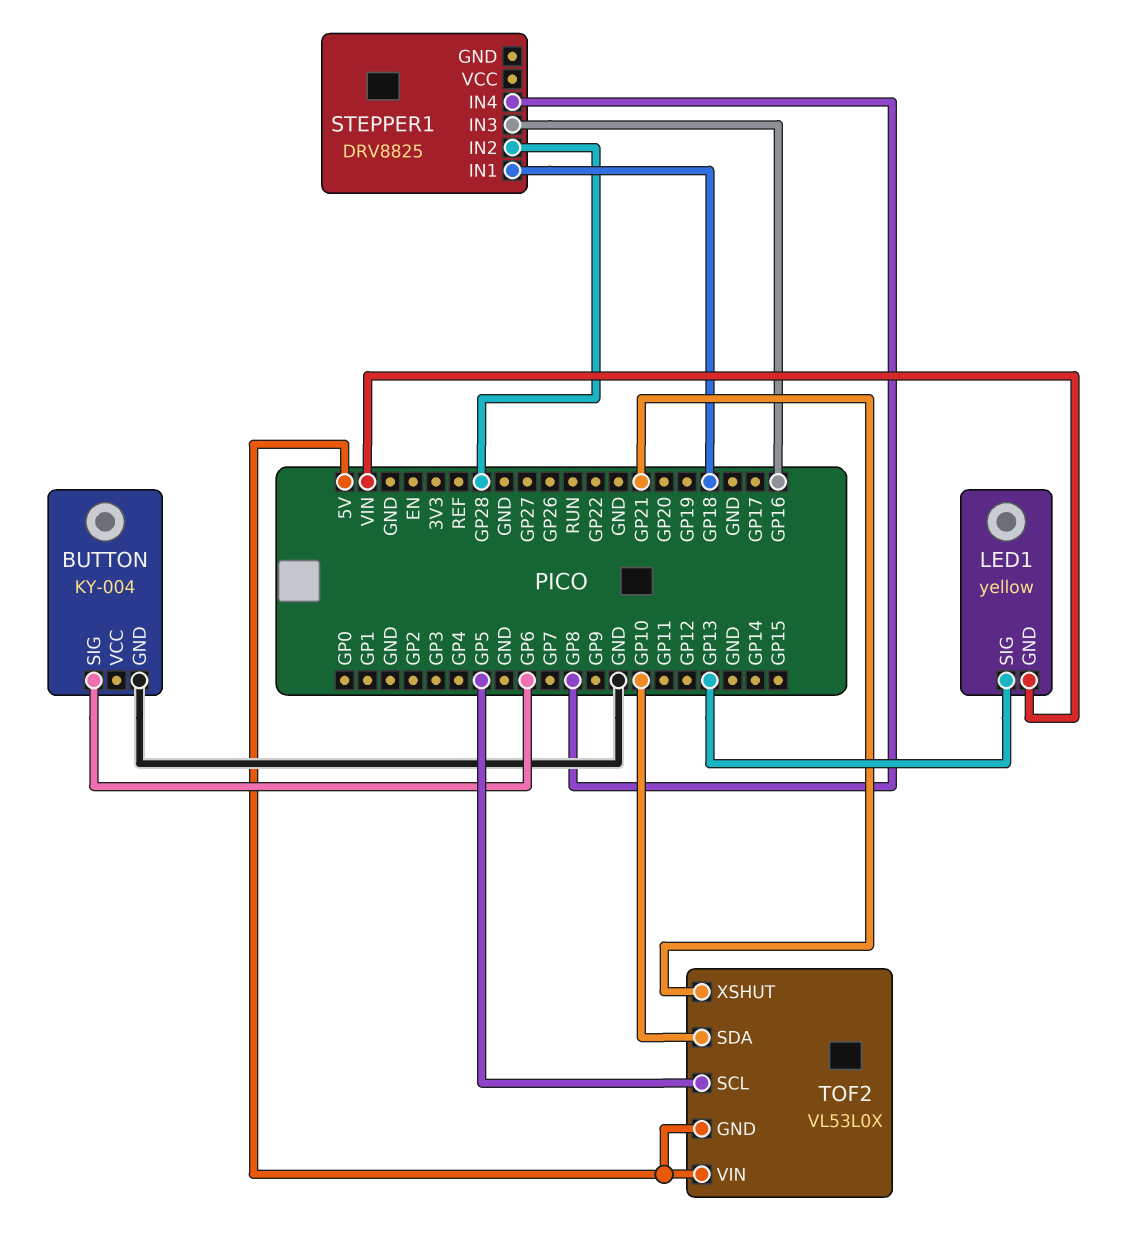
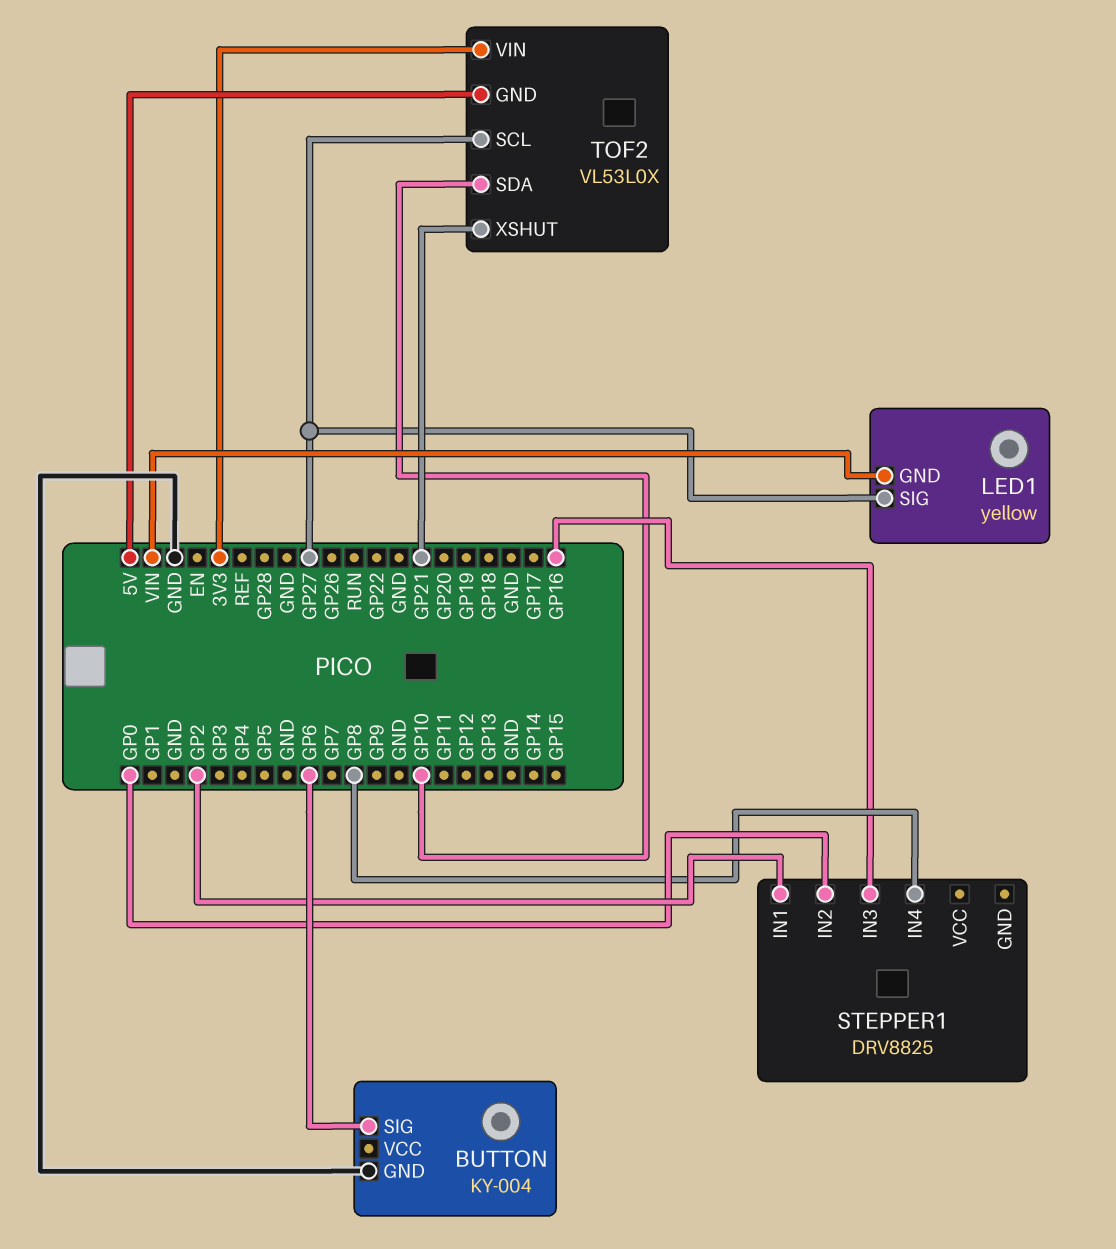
LED1 pin SIG: GP13 -> GP27
STEPPER1 pin IN1: GP18 -> GP2
STEPPER1 pin IN2: GP28 -> GP0
TOF2 pin SCL: GP5 -> GP27
TOF2 pin VIN: 5V -> 3V3

